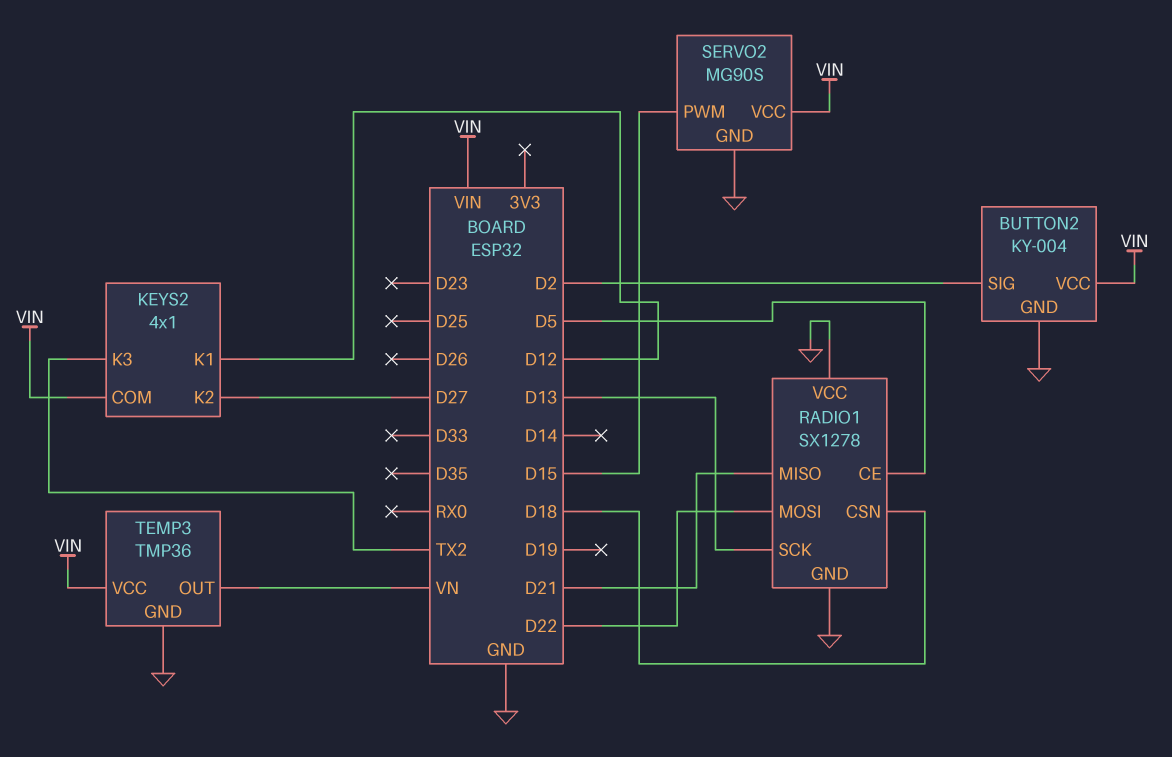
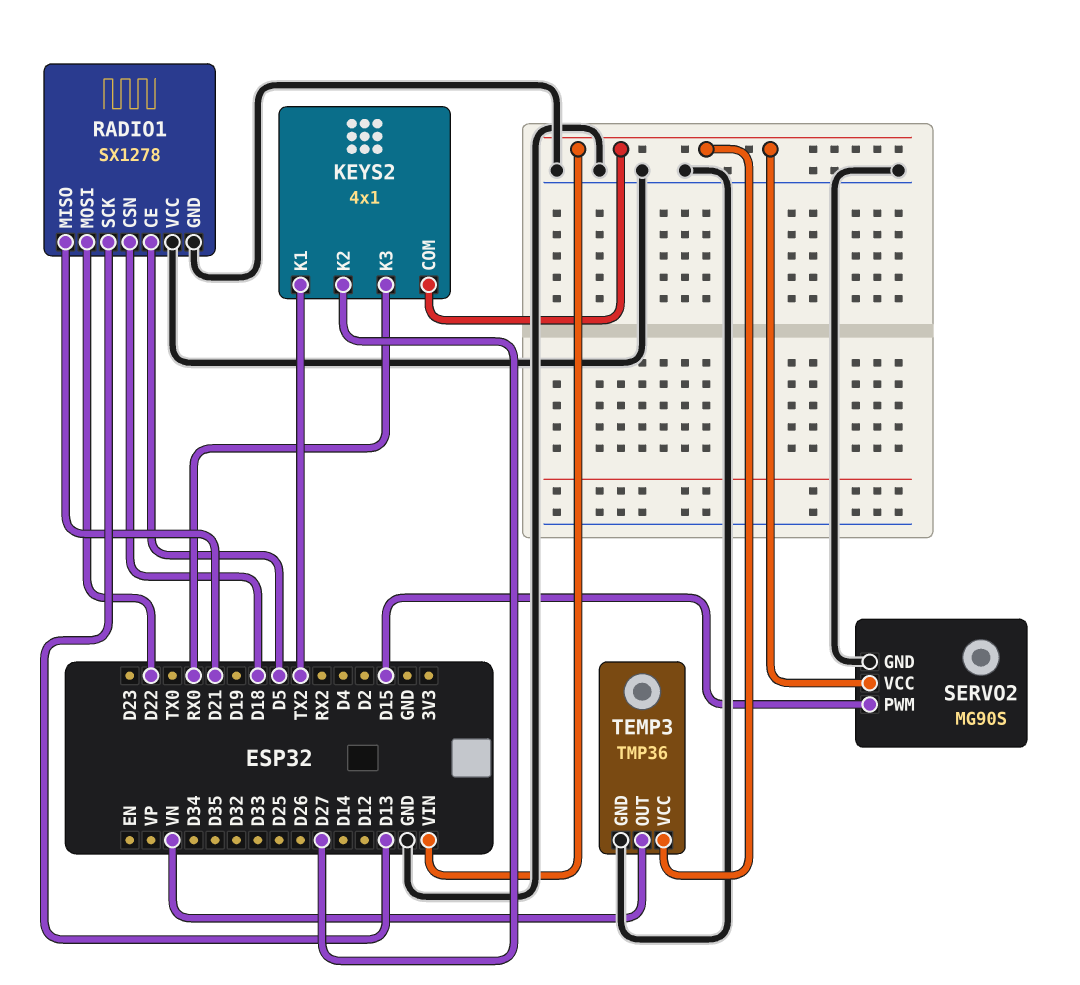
BUTTON2: KY-004 -> none
BUTTON2 pin GND: GND -> none
BUTTON2 pin SIG: D2 -> none
BUTTON2 pin VCC: VIN -> none
KEYS2 pin K1: D12 -> TX2
KEYS2 pin K3: TX2 -> RX0

